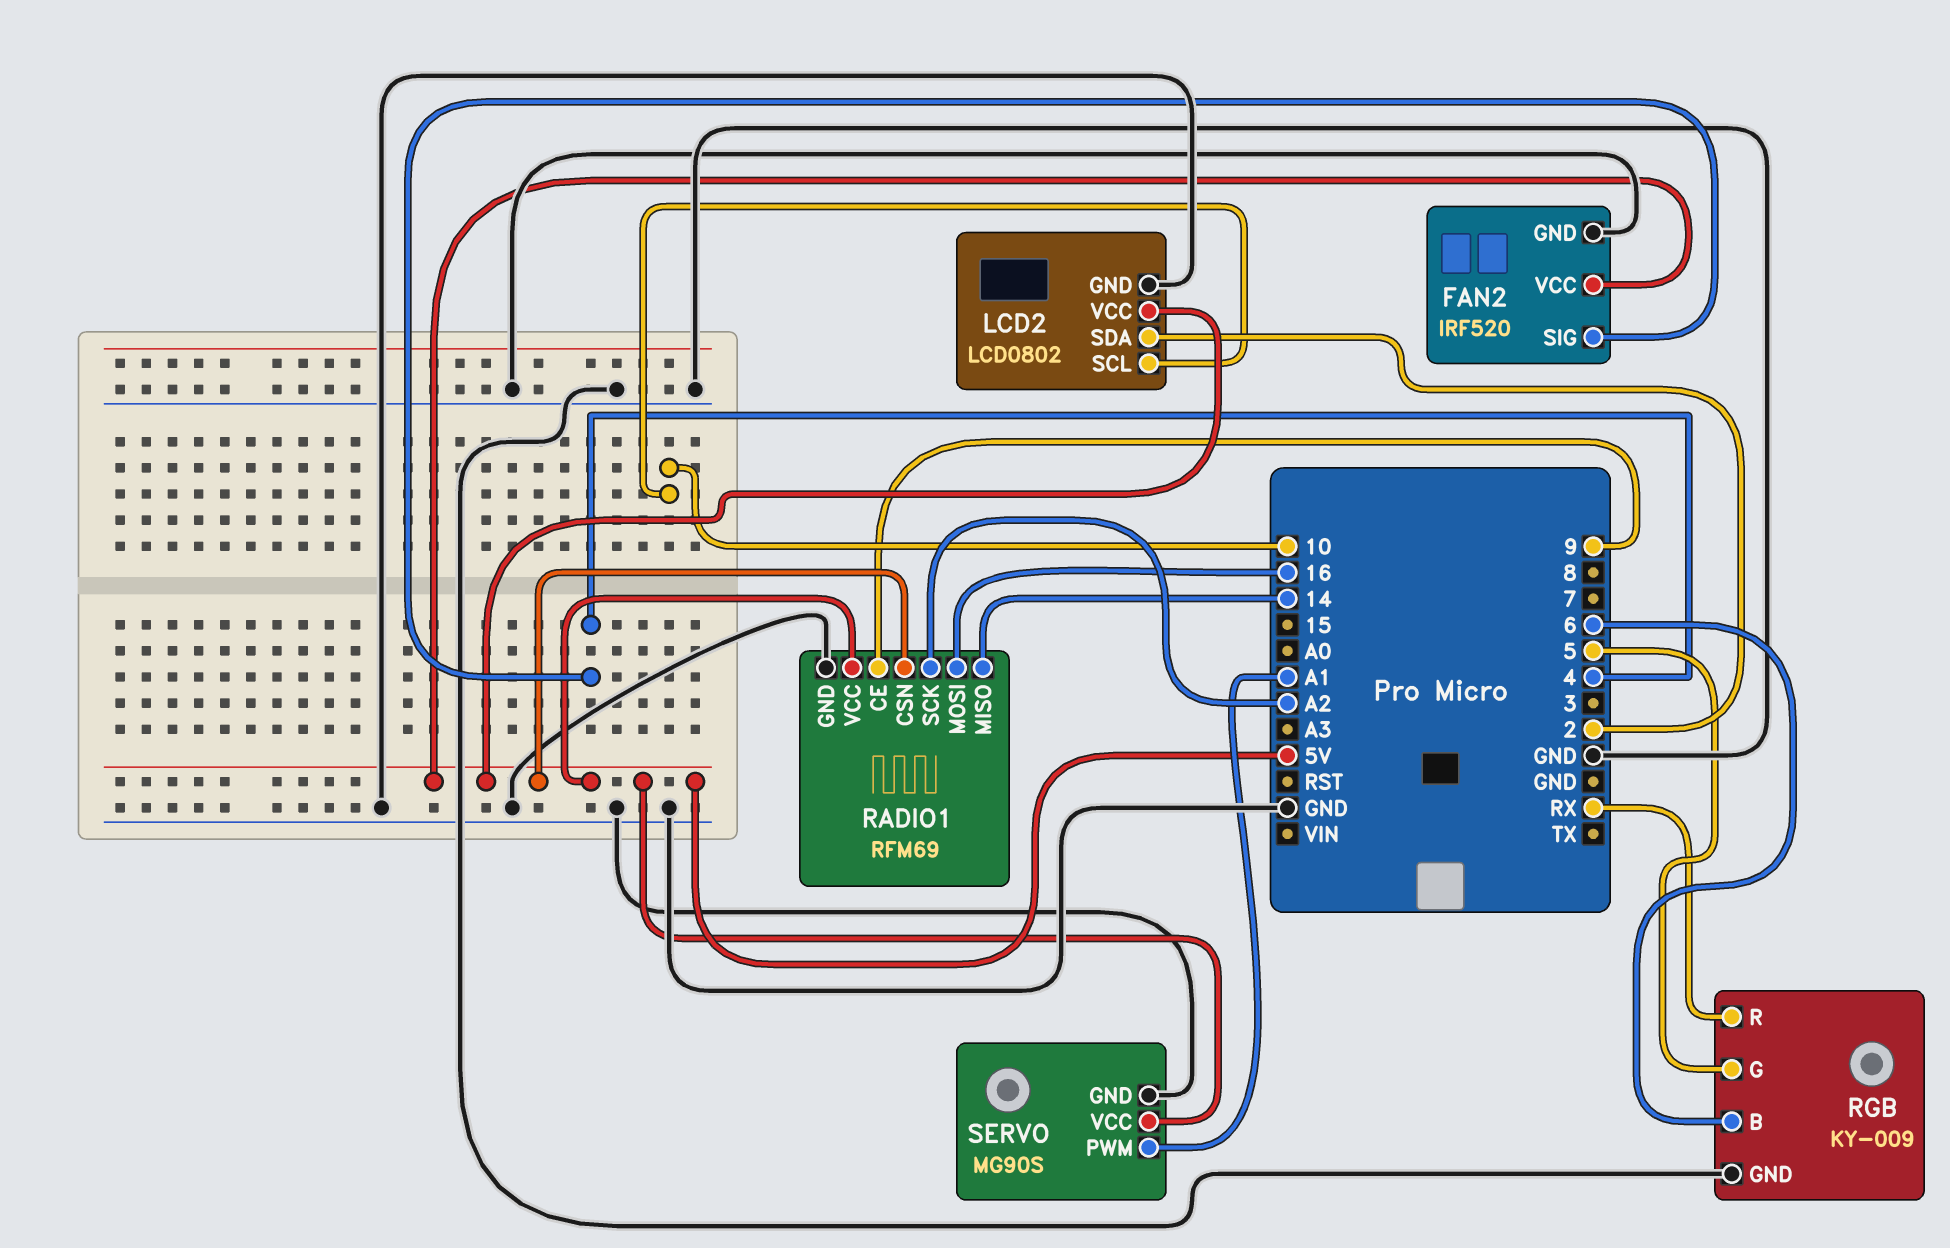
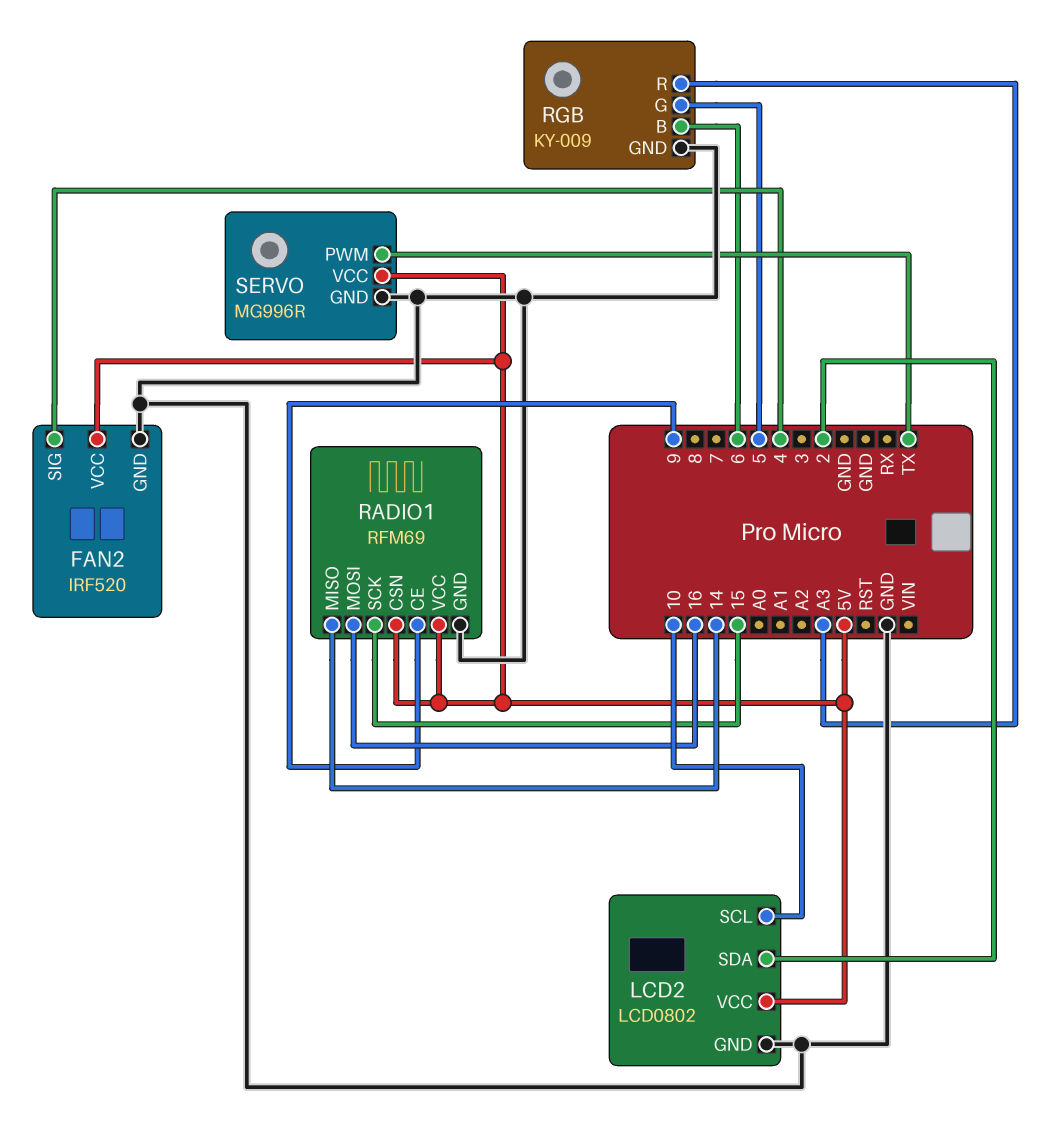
RADIO1 pin SCK: A2 -> 15
RGB pin R: RX -> A3
SERVO: MG90S -> MG996R
SERVO pin PWM: A1 -> TX

